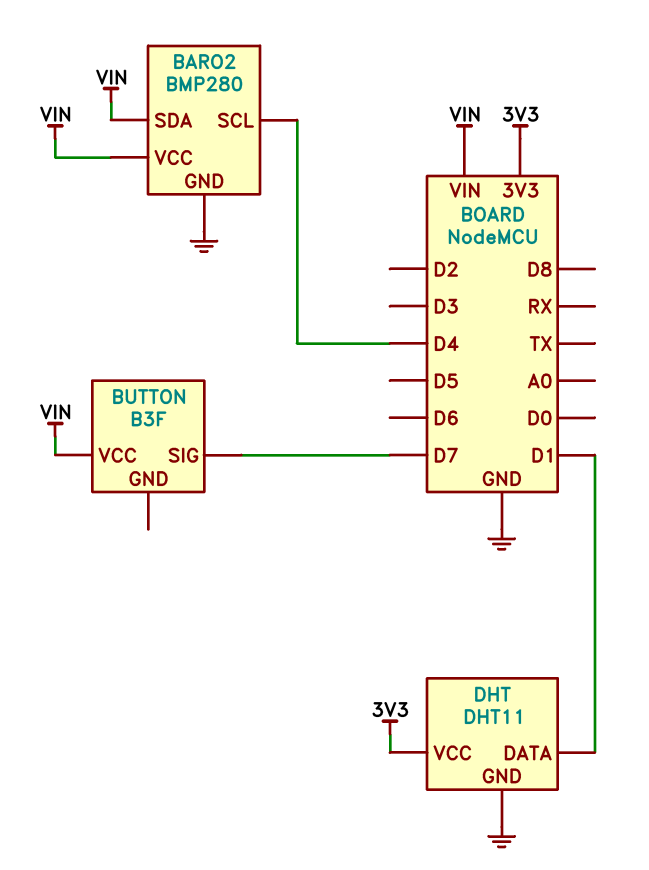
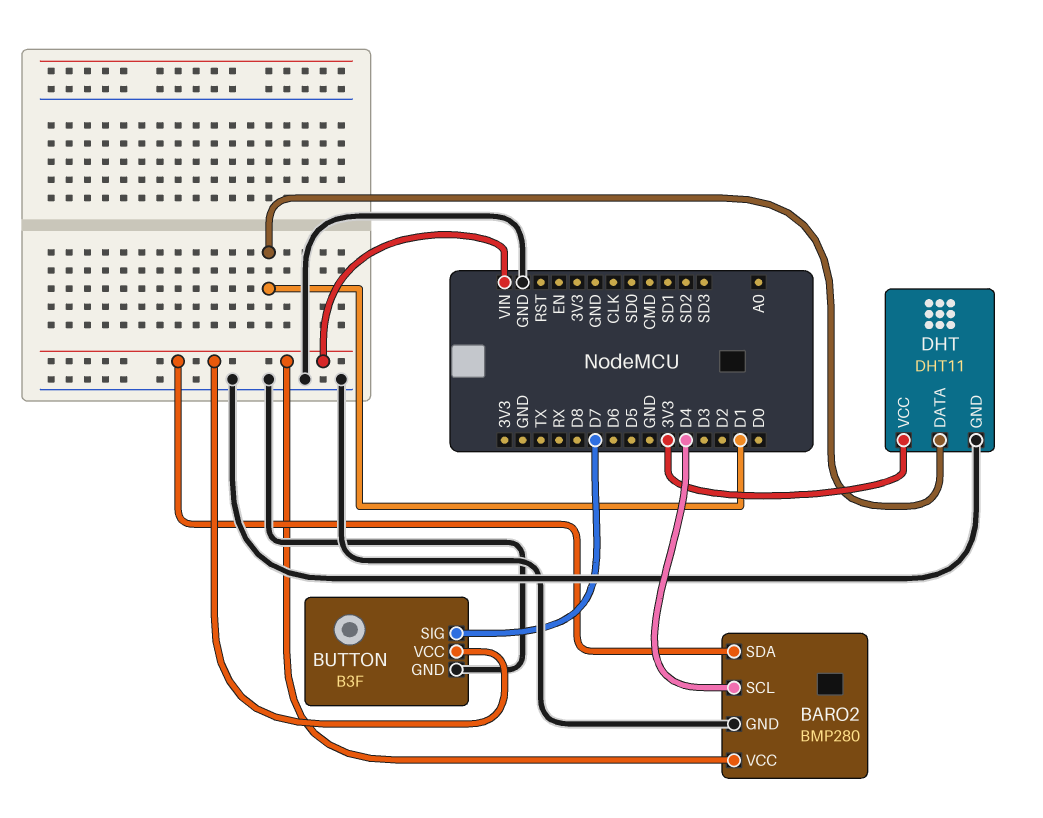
BUTTON pin GND: none -> GND

